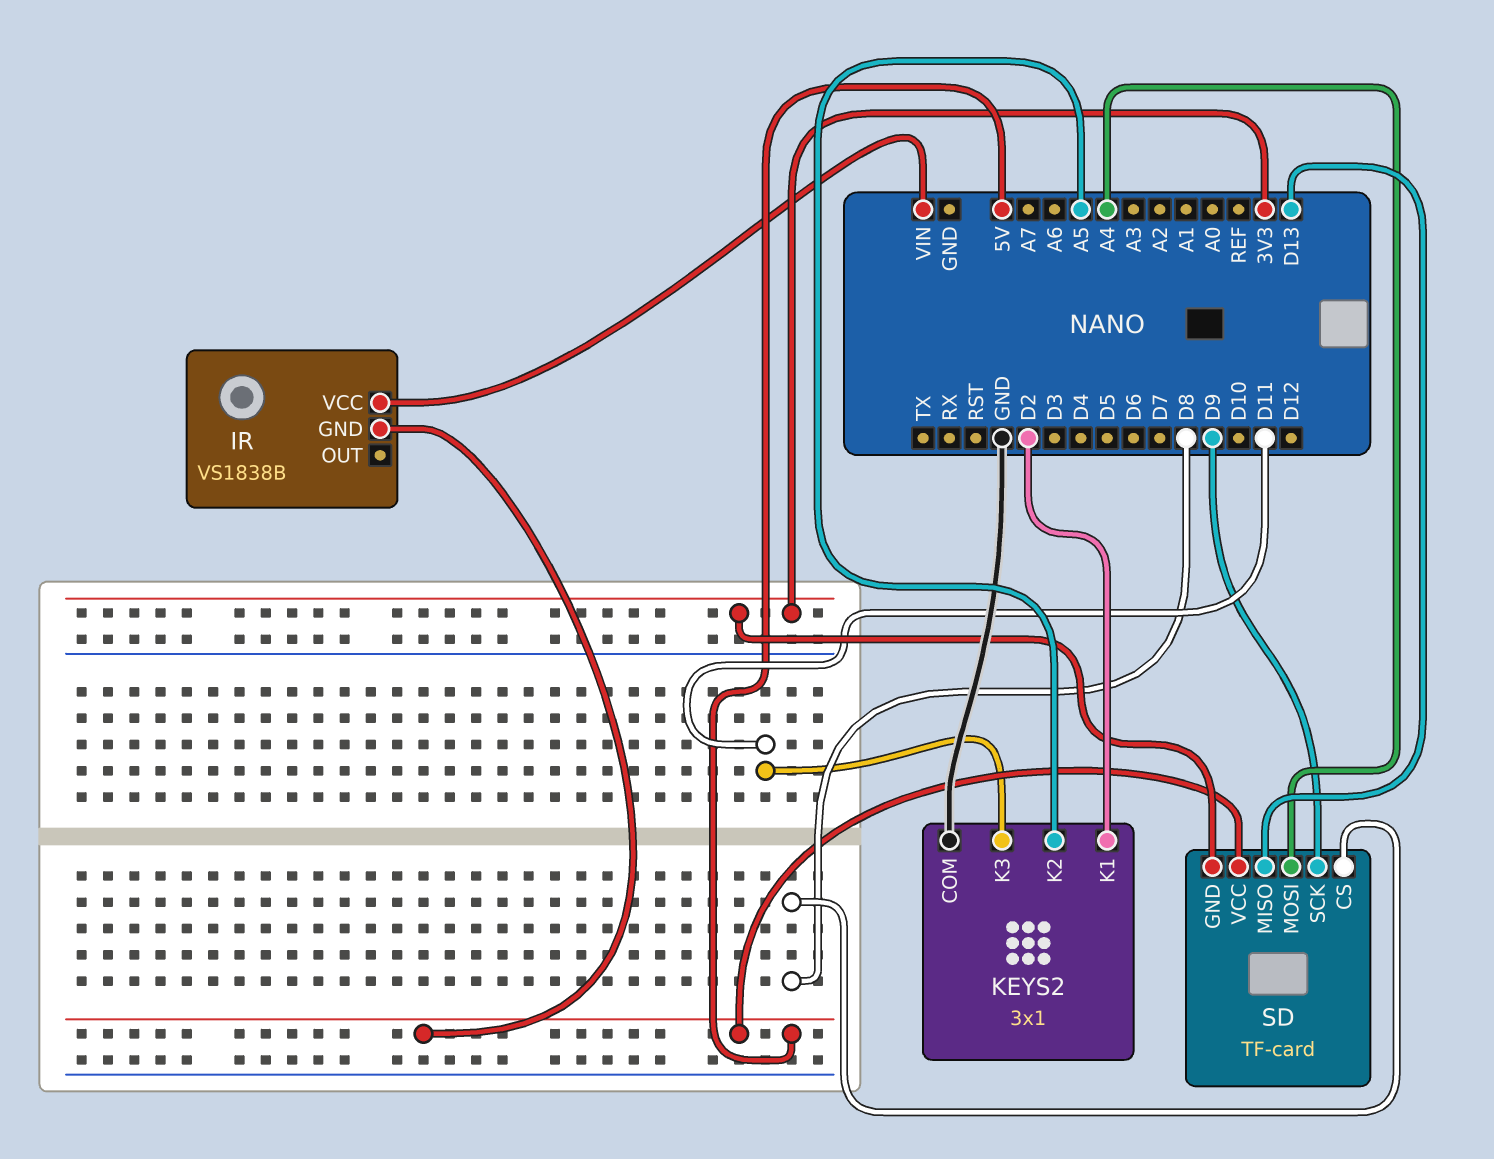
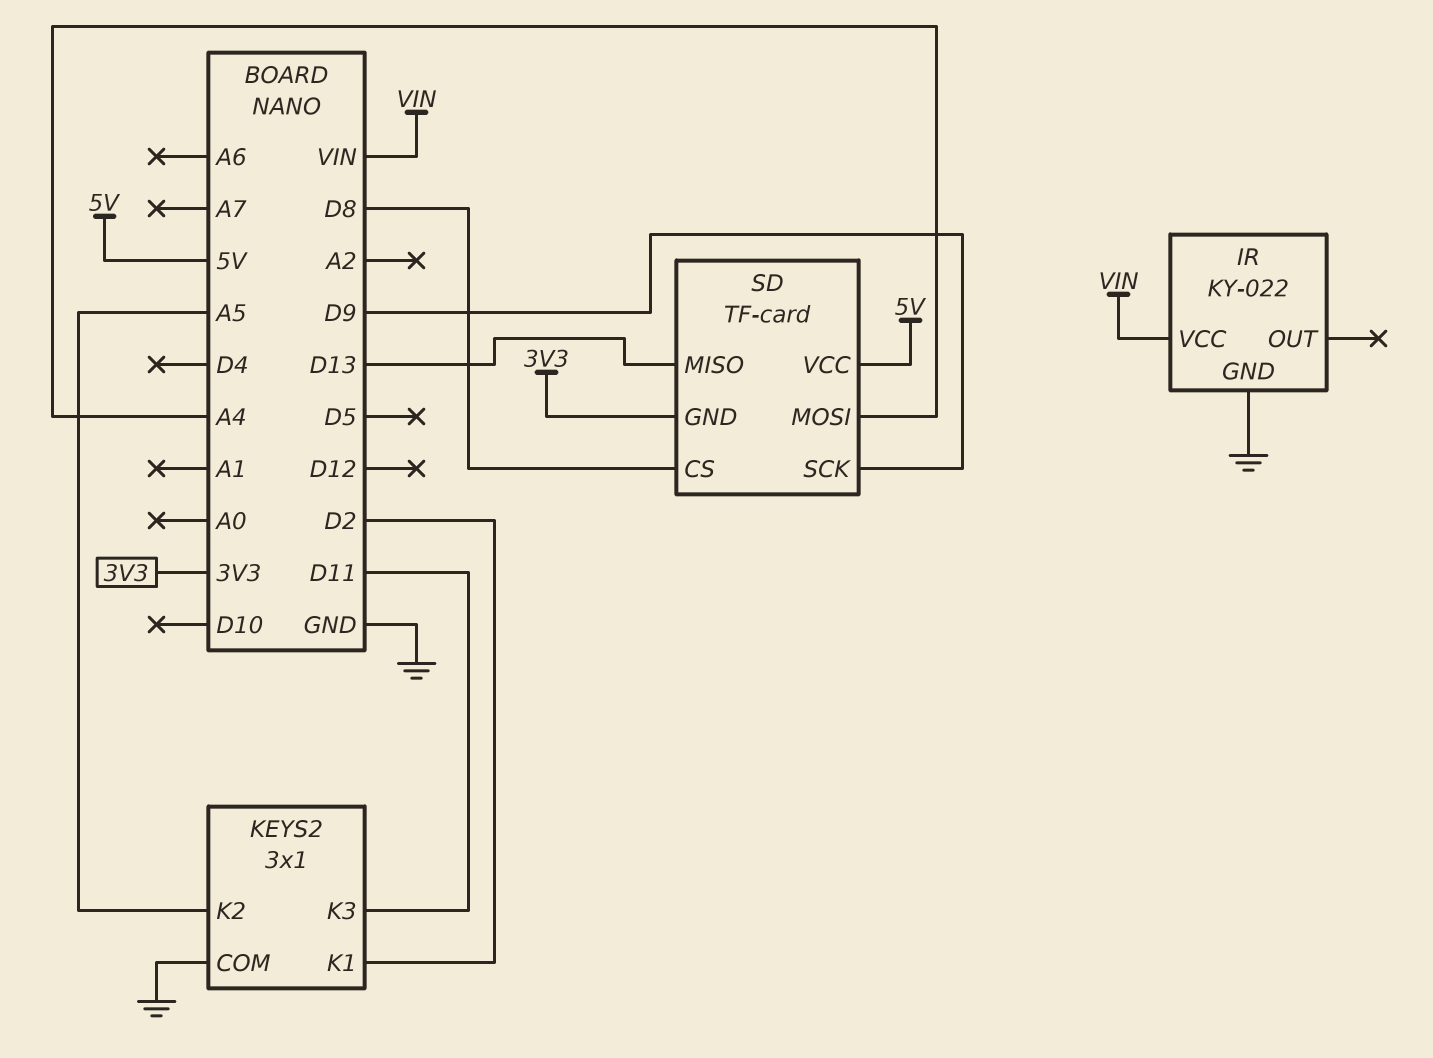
IR: VS1838B -> KY-022
IR pin GND: 5V -> GND

